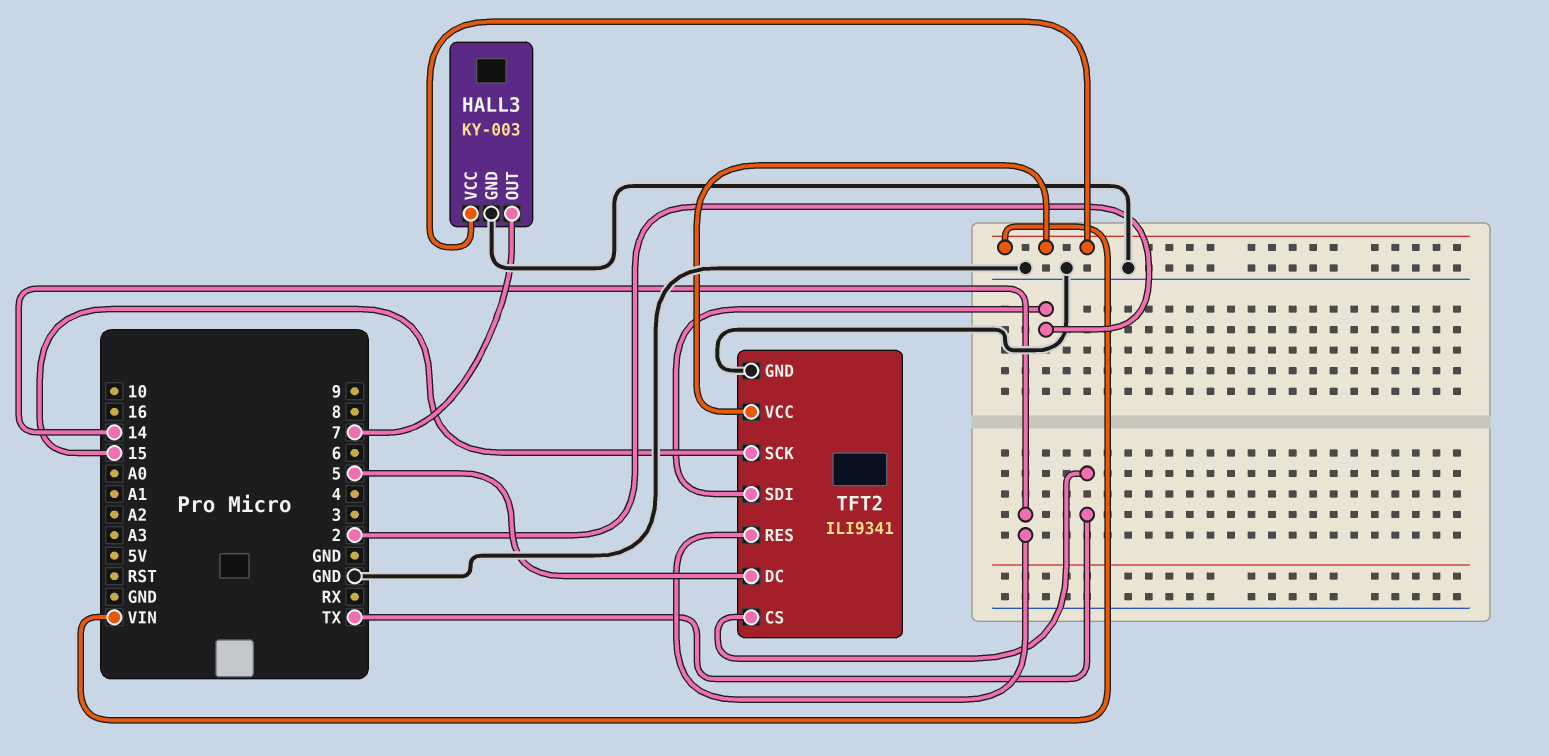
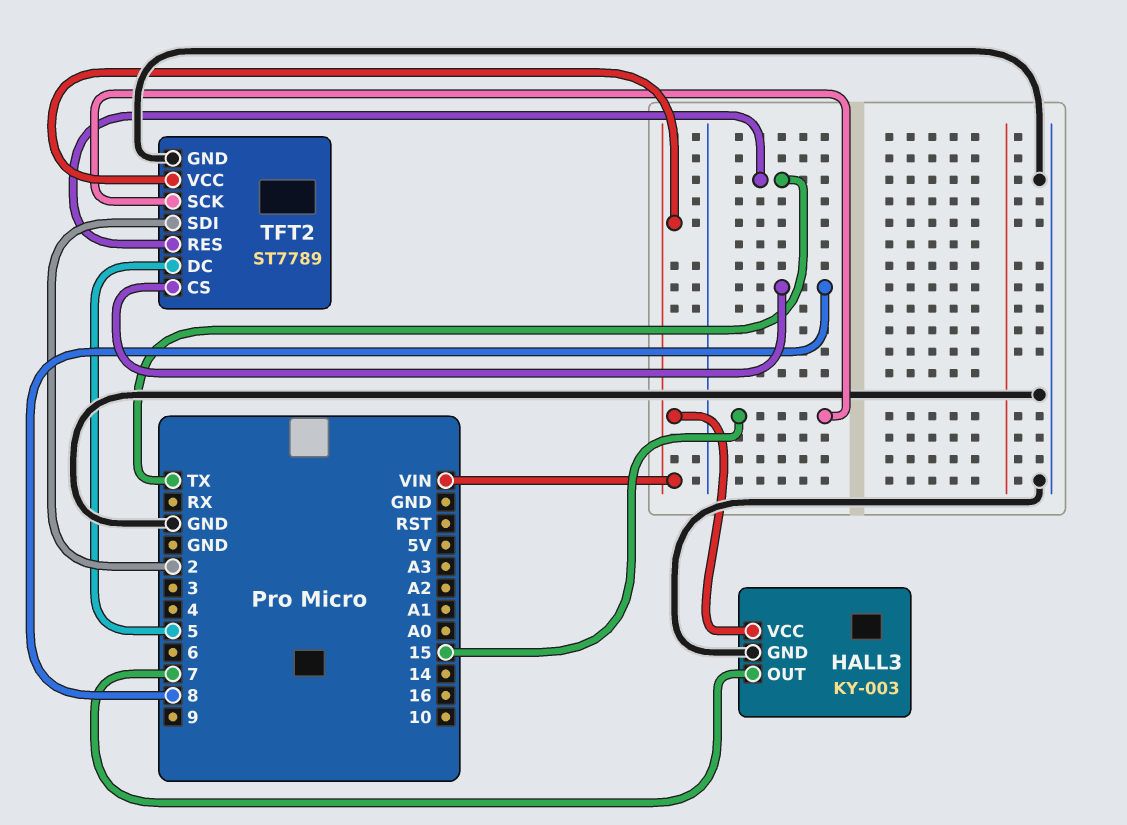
TFT2: ILI9341 -> ST7789
TFT2 pin CS: TX -> 8
TFT2 pin RES: 14 -> TX

